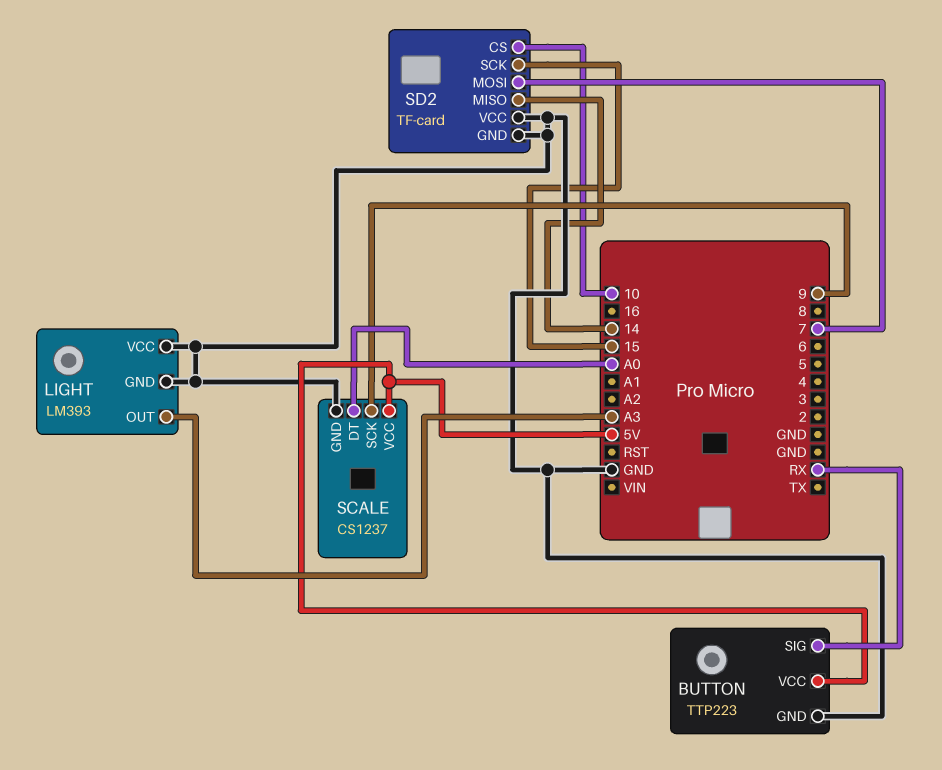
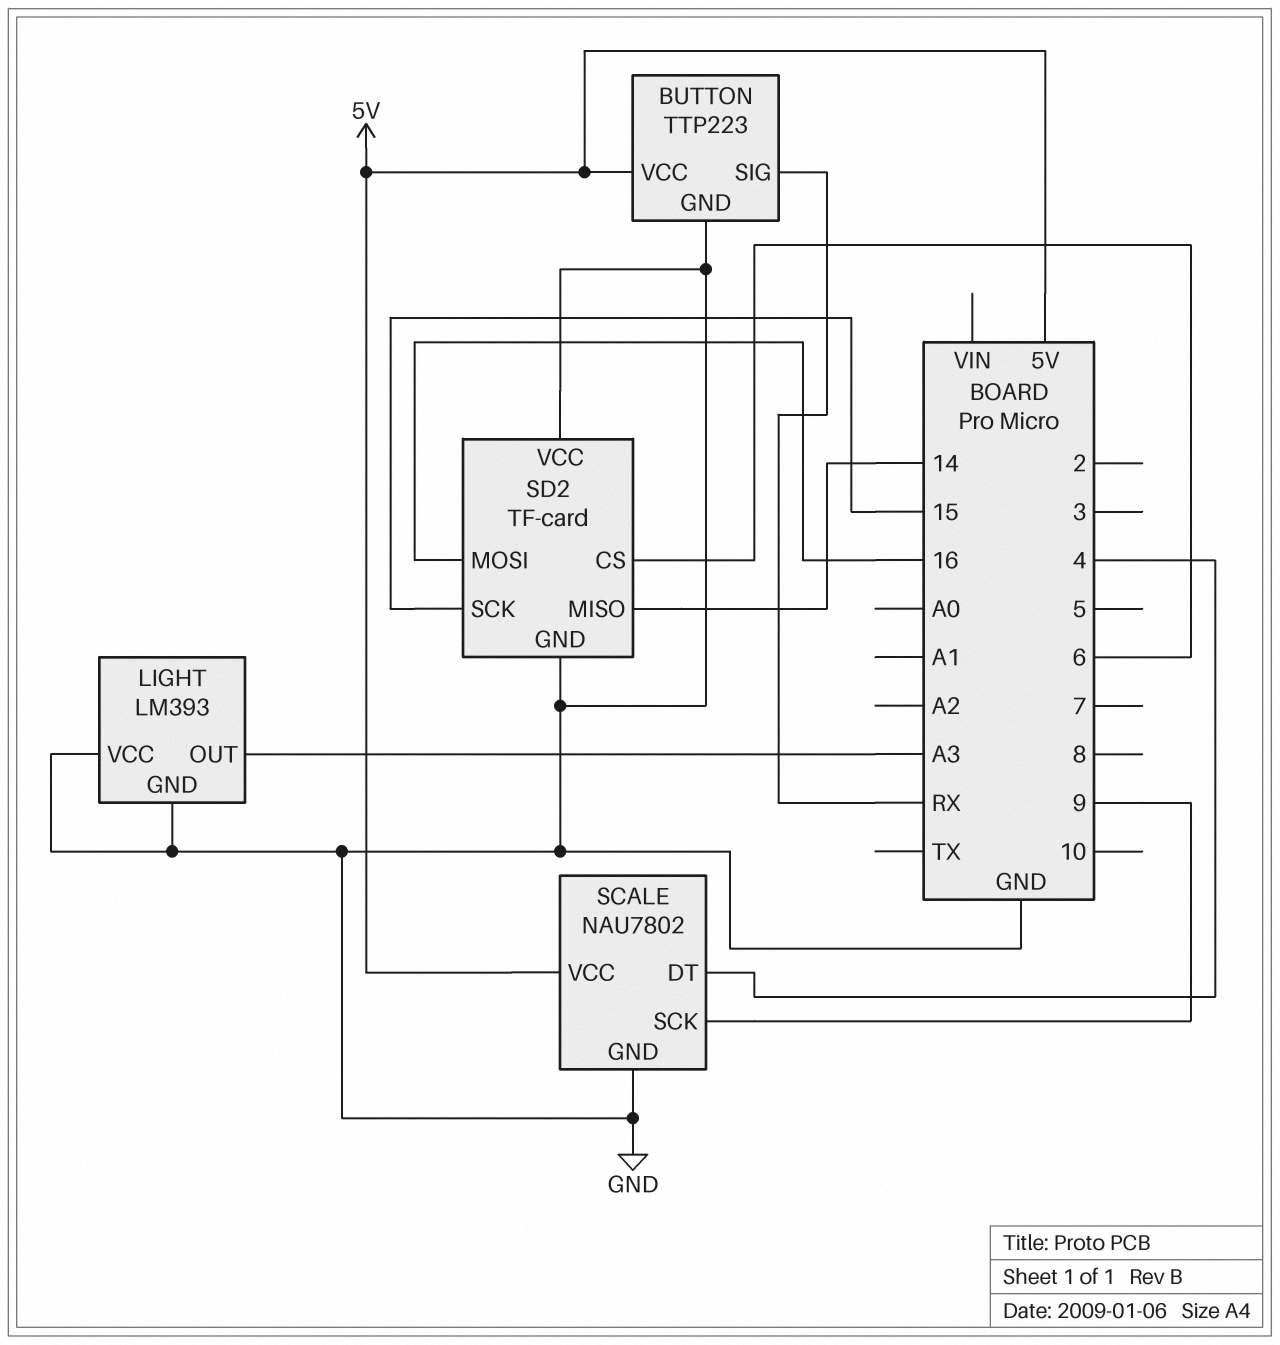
SCALE: CS1237 -> NAU7802
SCALE pin DT: A0 -> 4
SD2 pin CS: 10 -> 6
SD2 pin MOSI: 7 -> 16

